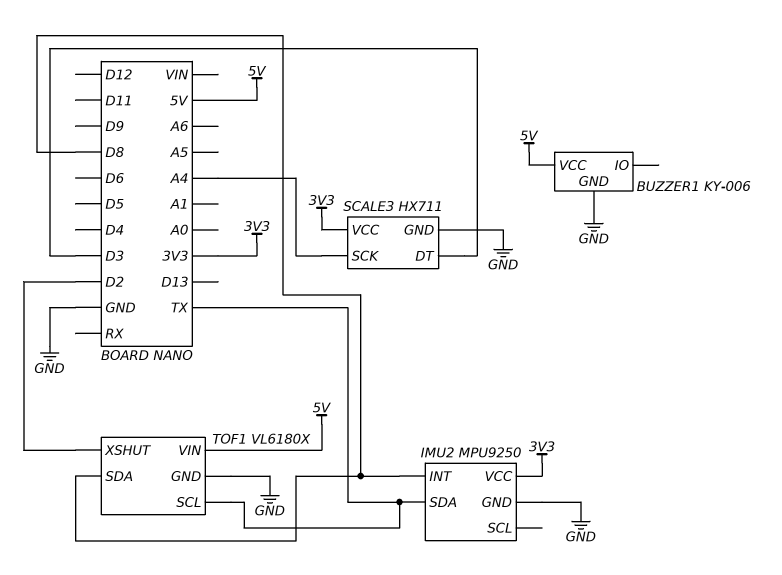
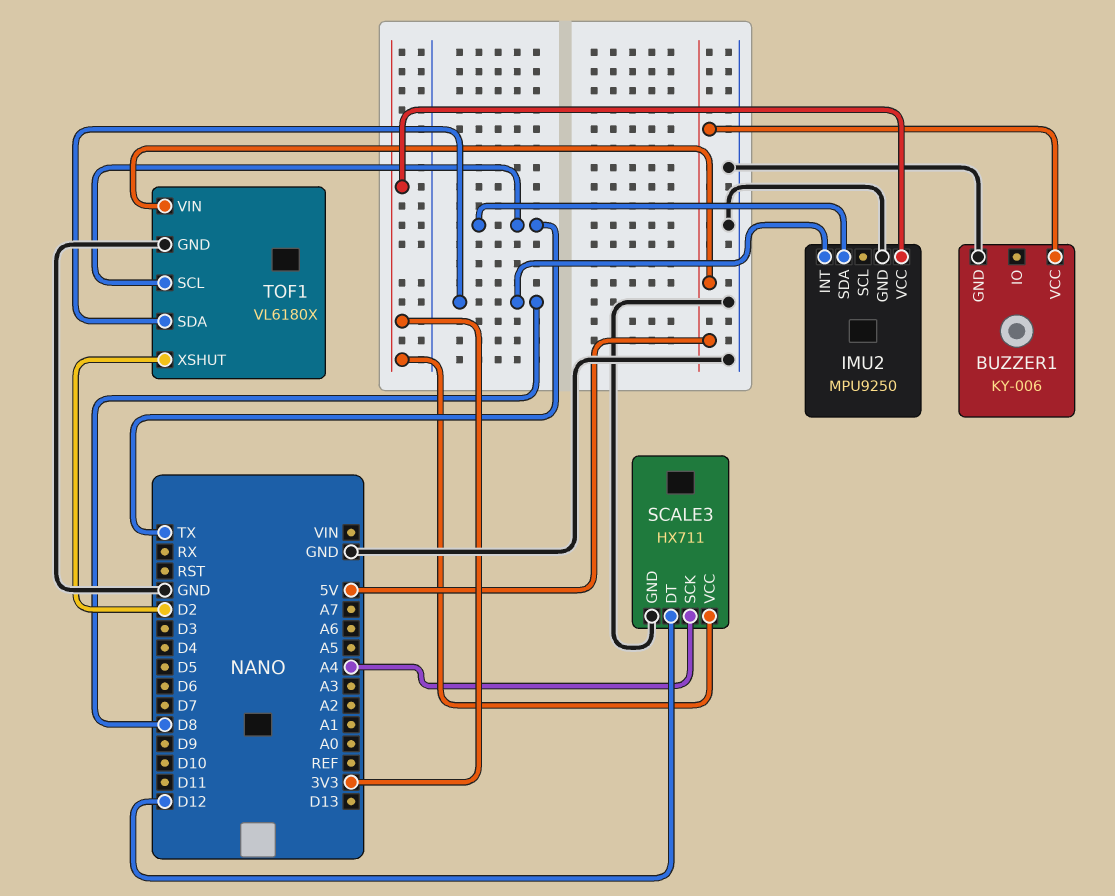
SCALE3 pin DT: D3 -> D12

